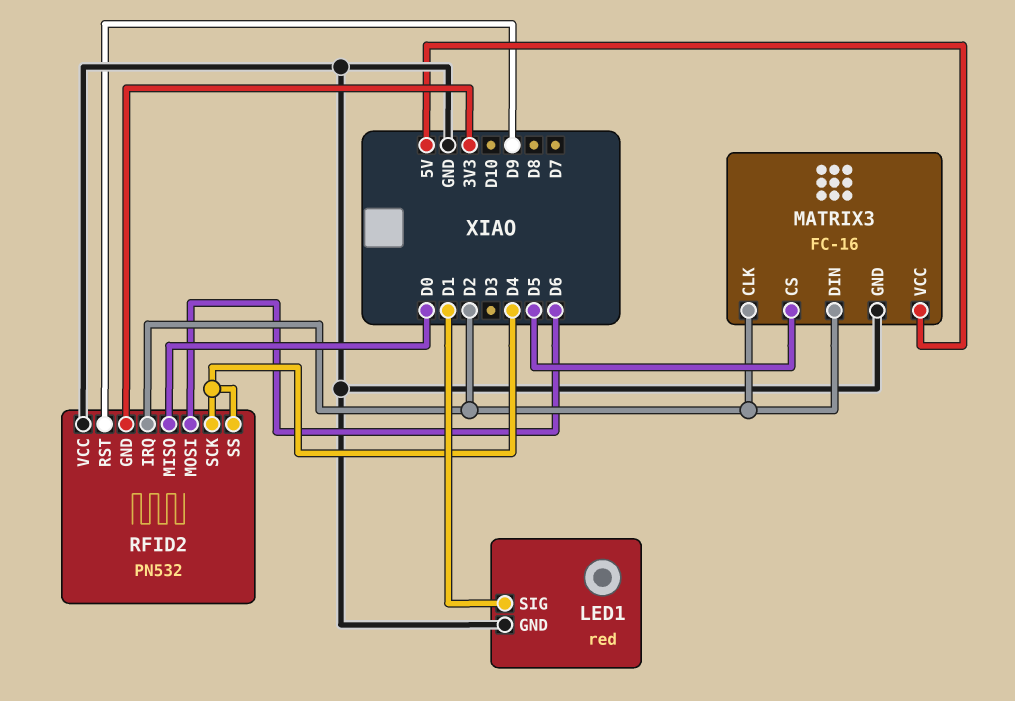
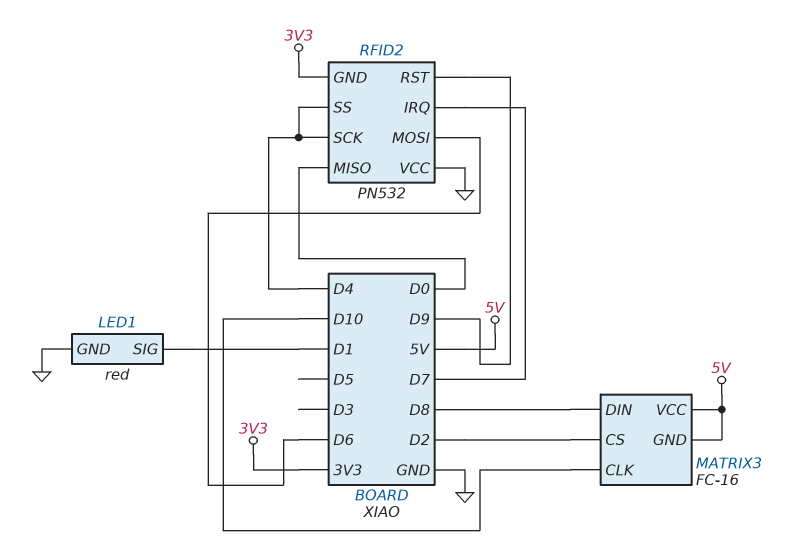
MATRIX3 pin CLK: D2 -> D10
MATRIX3 pin CS: D5 -> D2
MATRIX3 pin DIN: D2 -> D8
MATRIX3 pin GND: GND -> 5V
RFID2 pin IRQ: D2 -> D7

